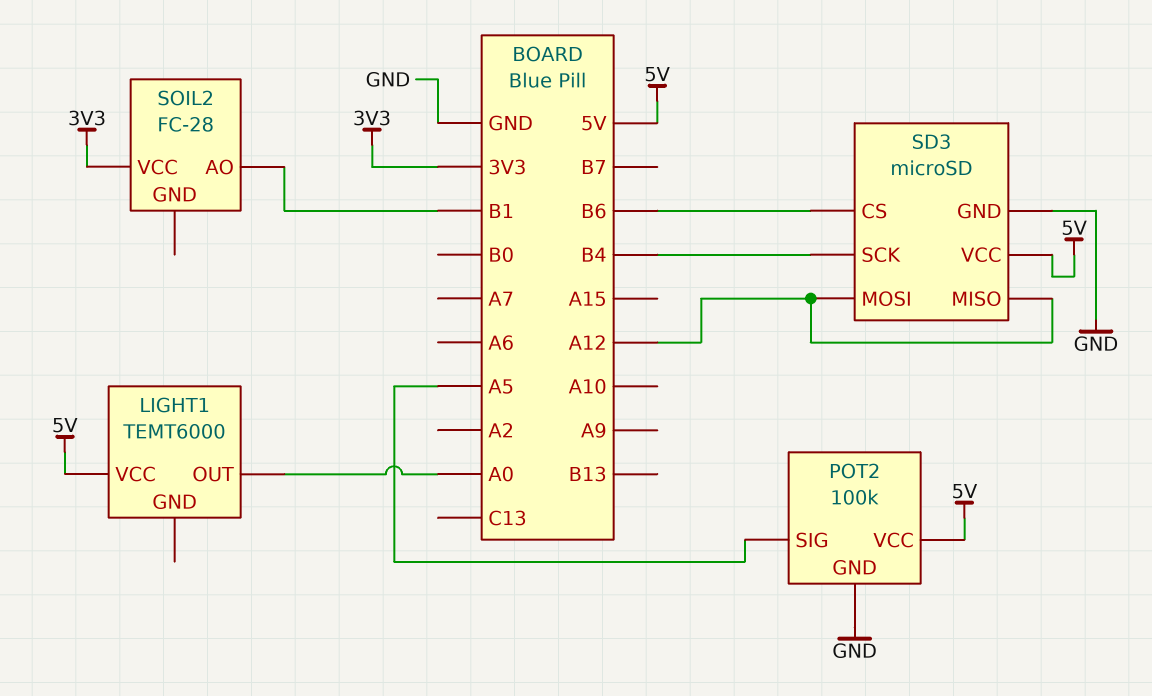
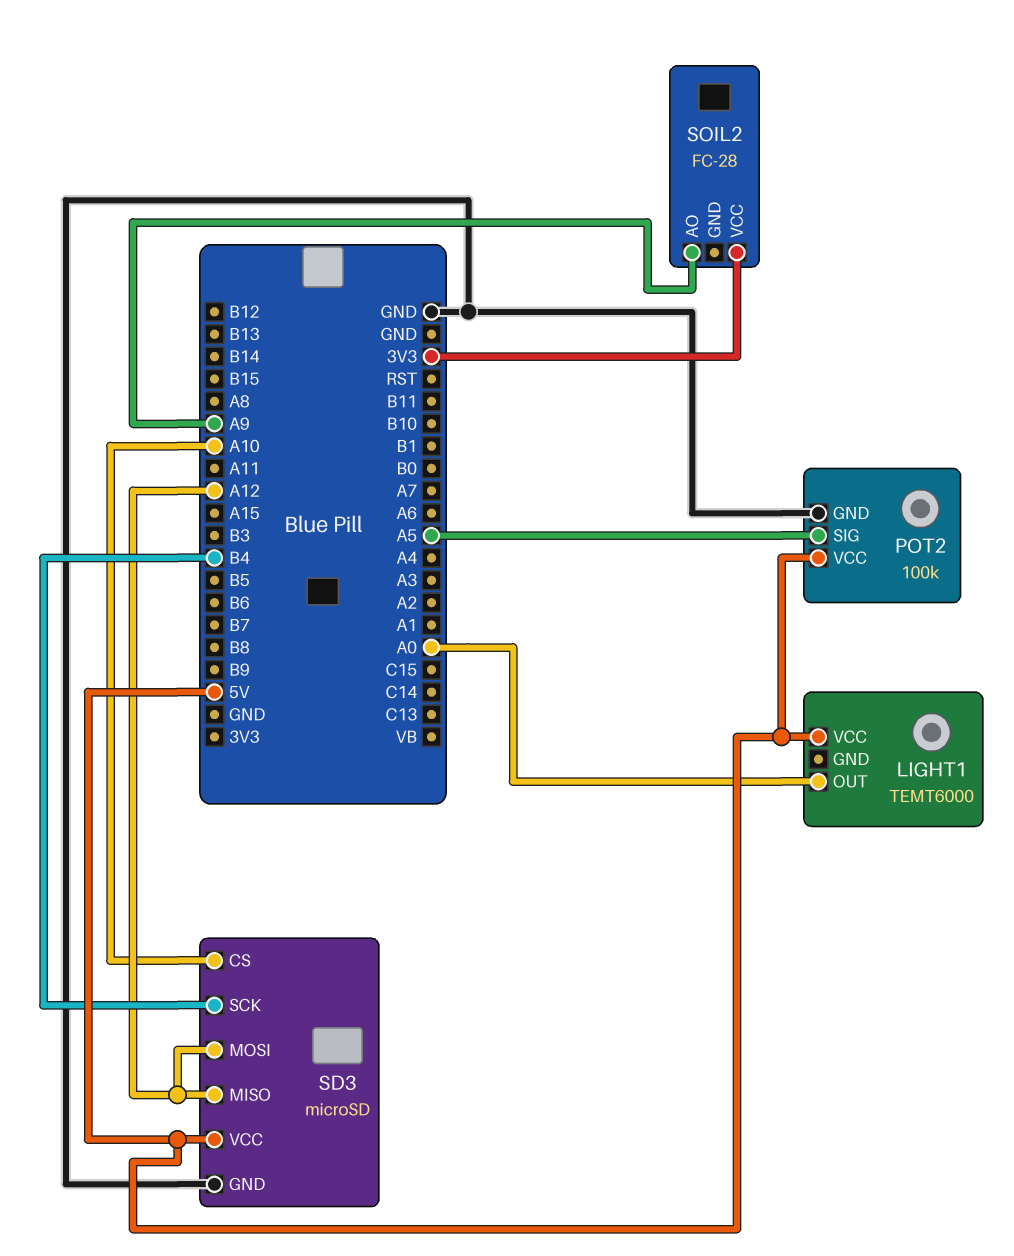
SD3 pin CS: B6 -> A10
SOIL2 pin AO: B1 -> A9

